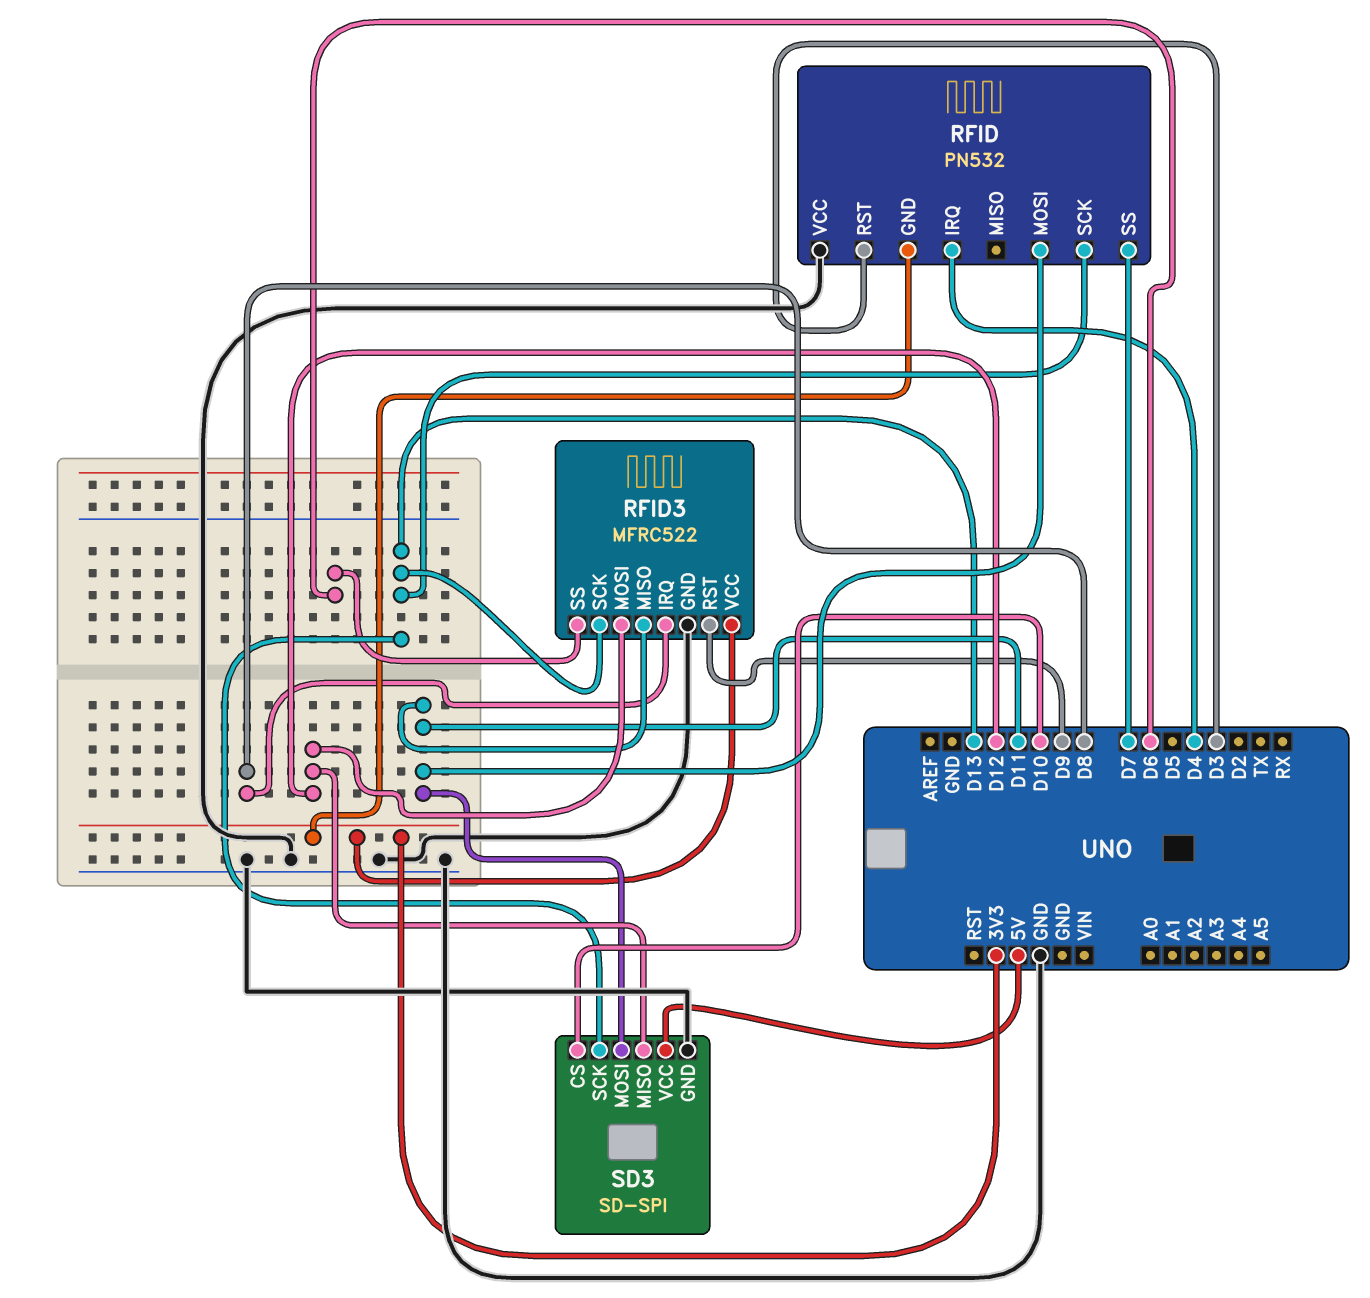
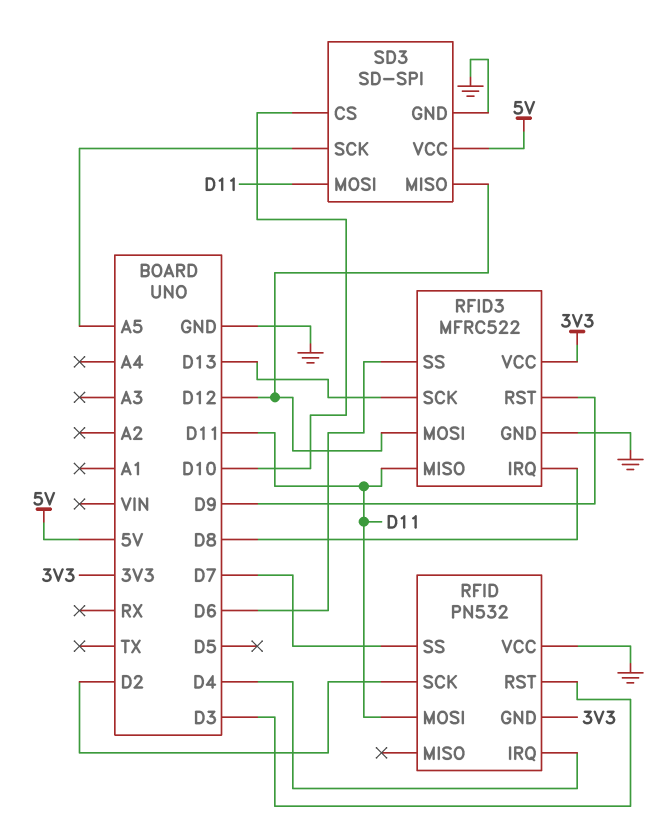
RFID pin SCK: D13 -> D2
SD3 pin SCK: D13 -> A5

